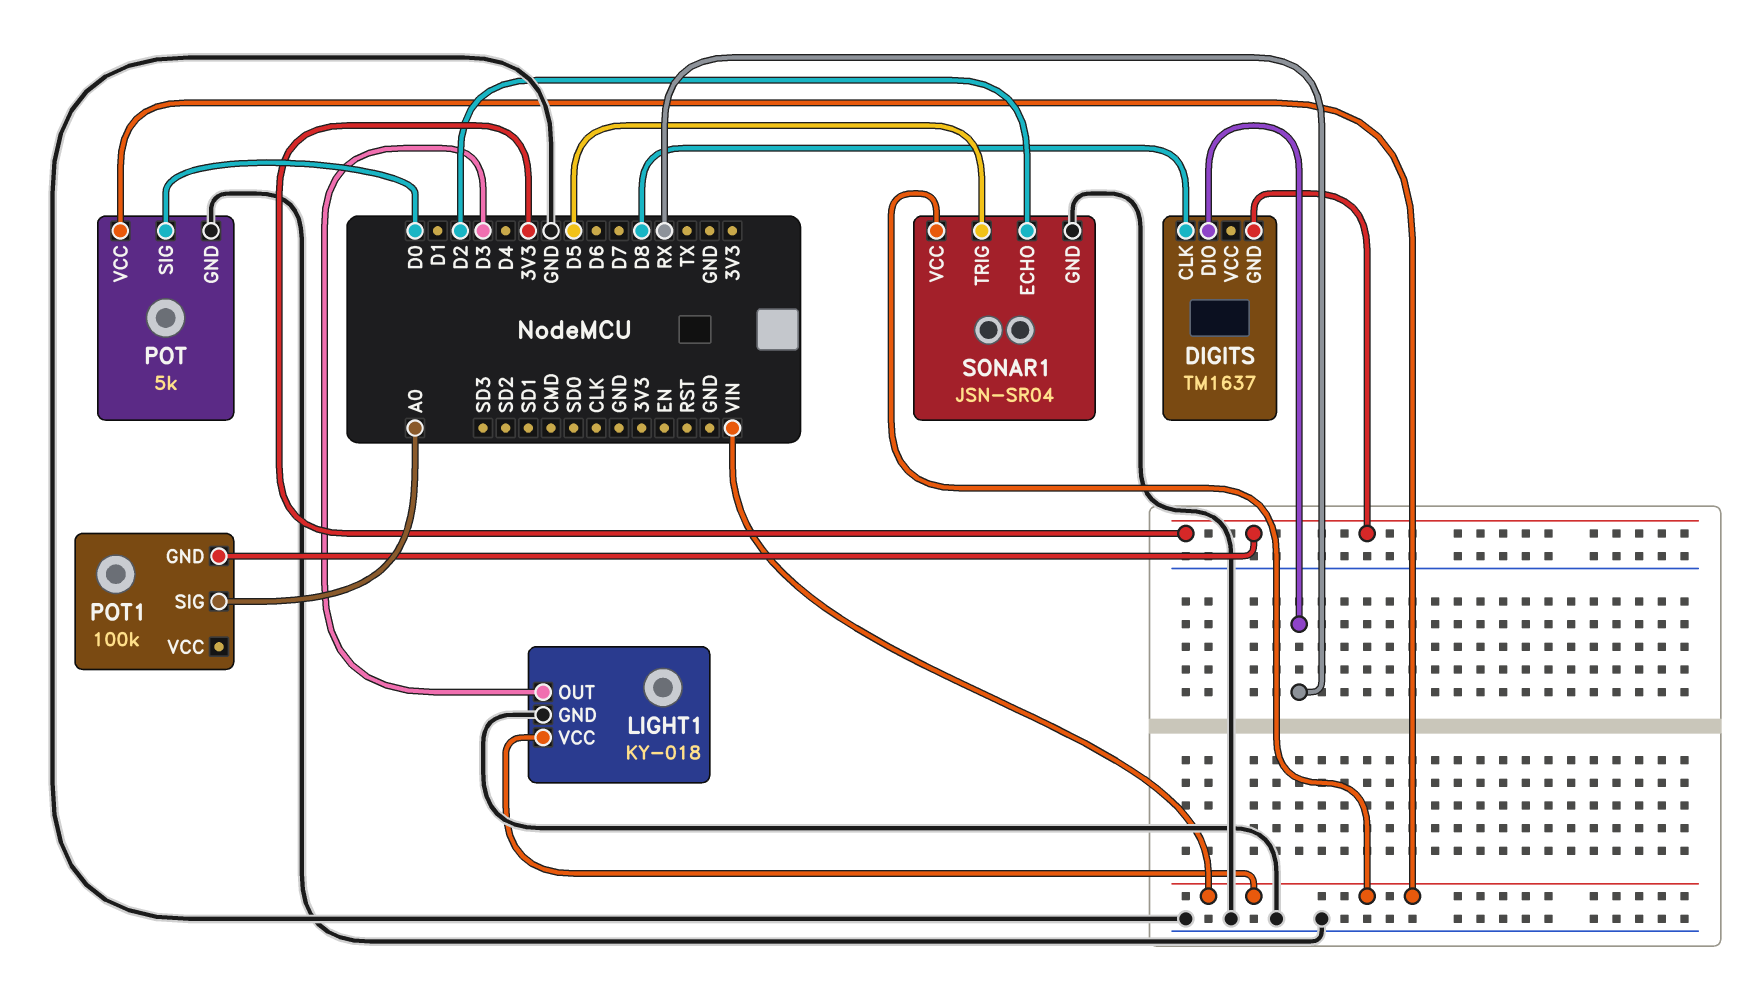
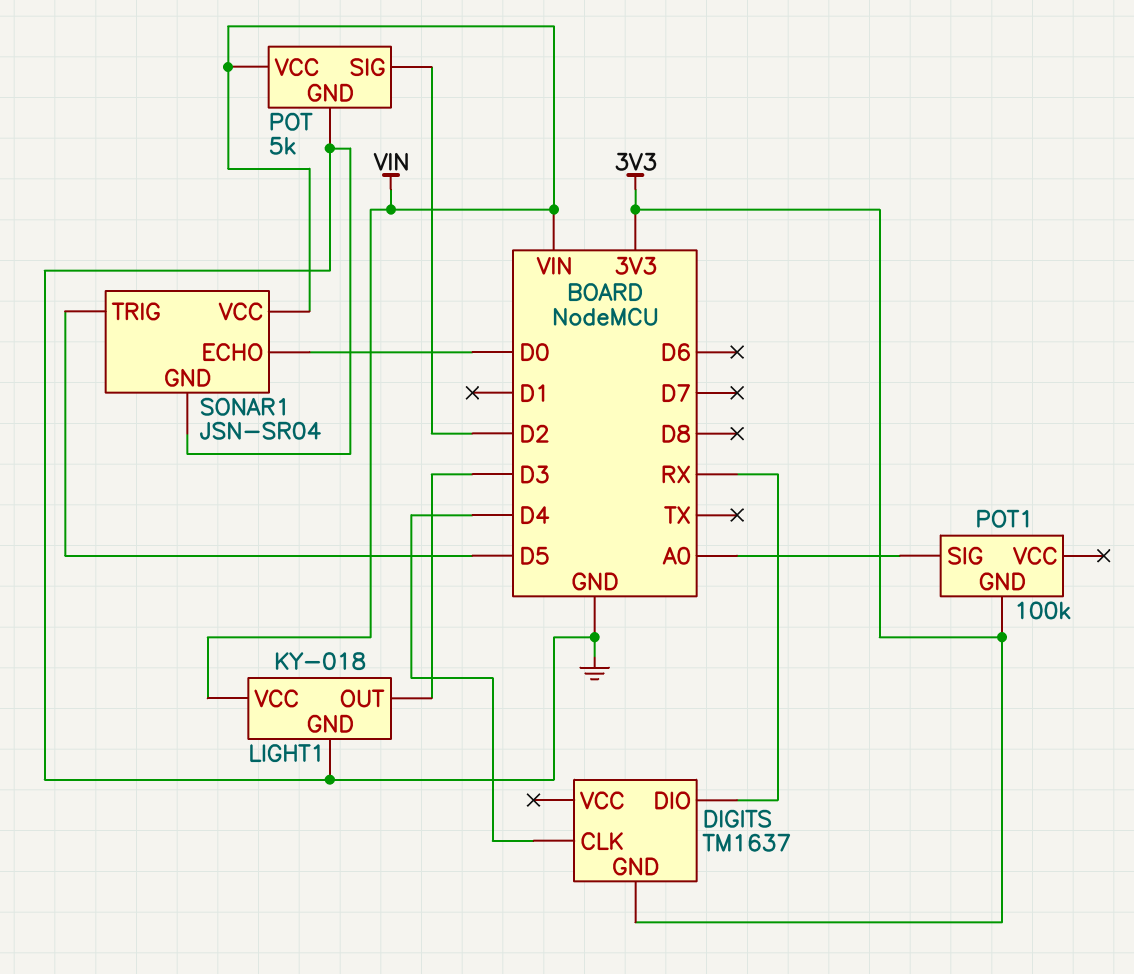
DIGITS pin CLK: D8 -> D4
POT pin SIG: D0 -> D2
SONAR1 pin ECHO: D2 -> D0

